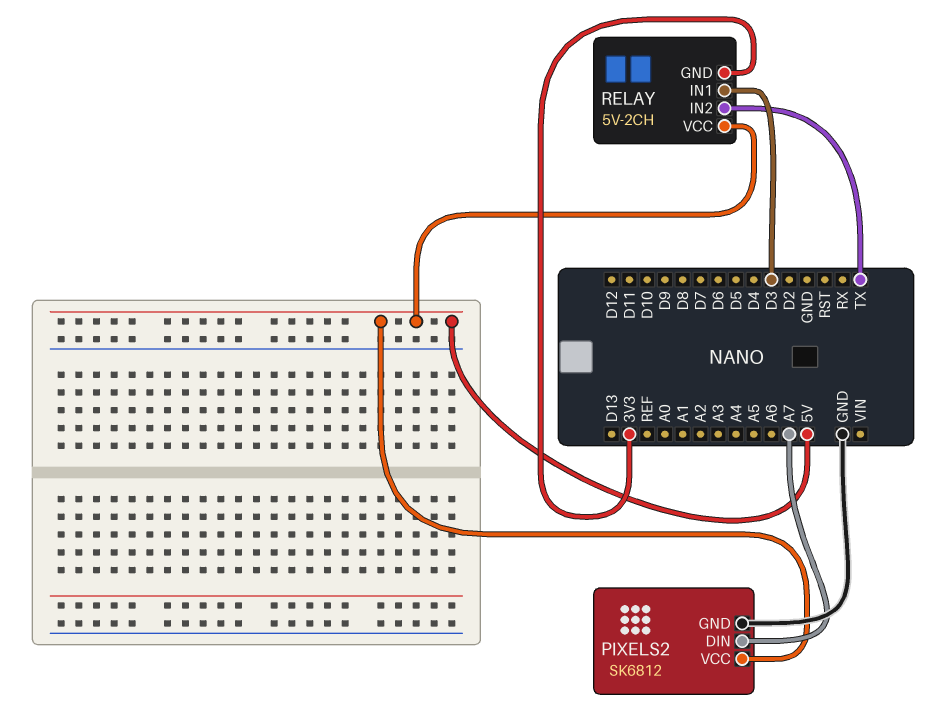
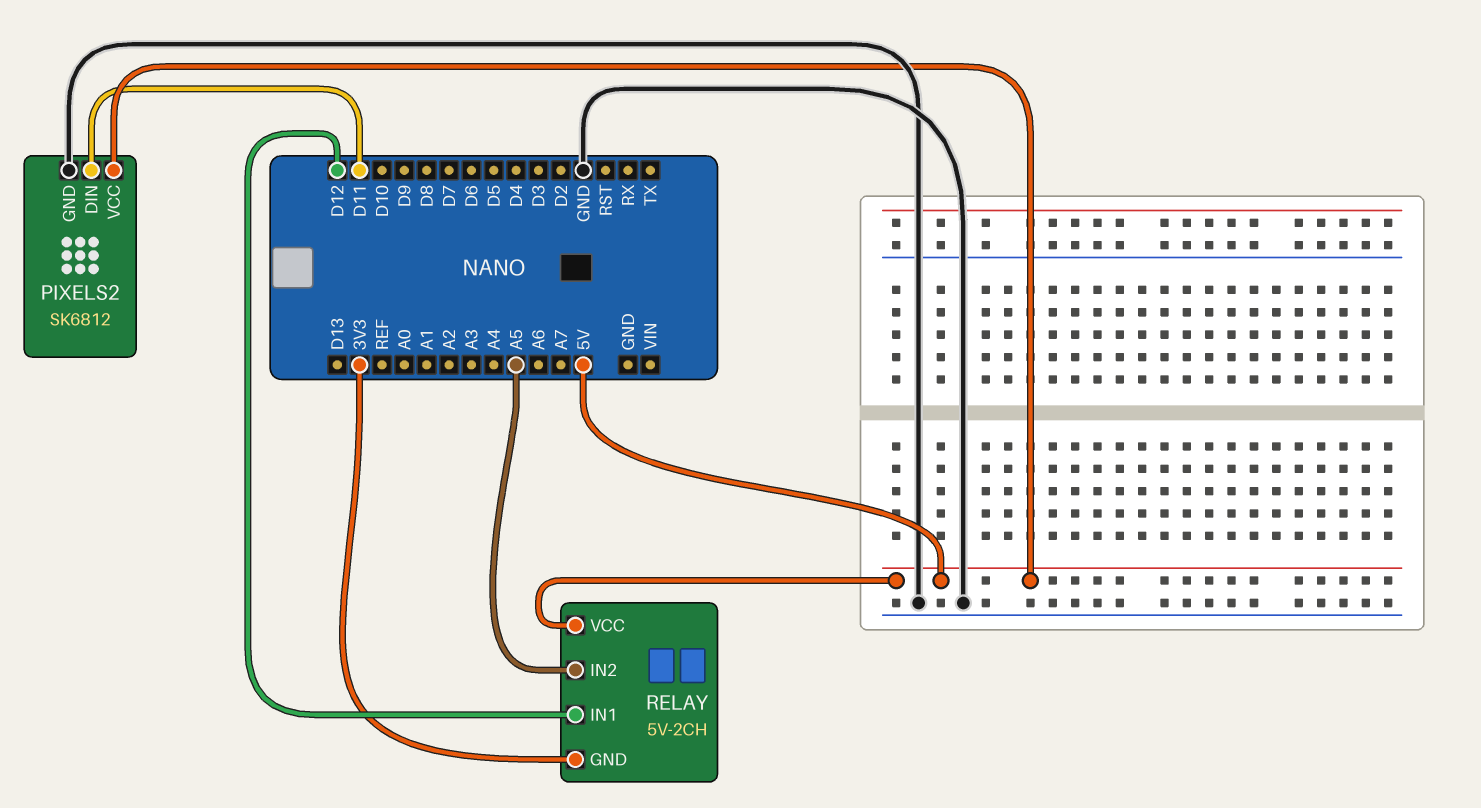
PIXELS2 pin DIN: A7 -> D11
RELAY pin IN1: D3 -> D12
RELAY pin IN2: TX -> A5

